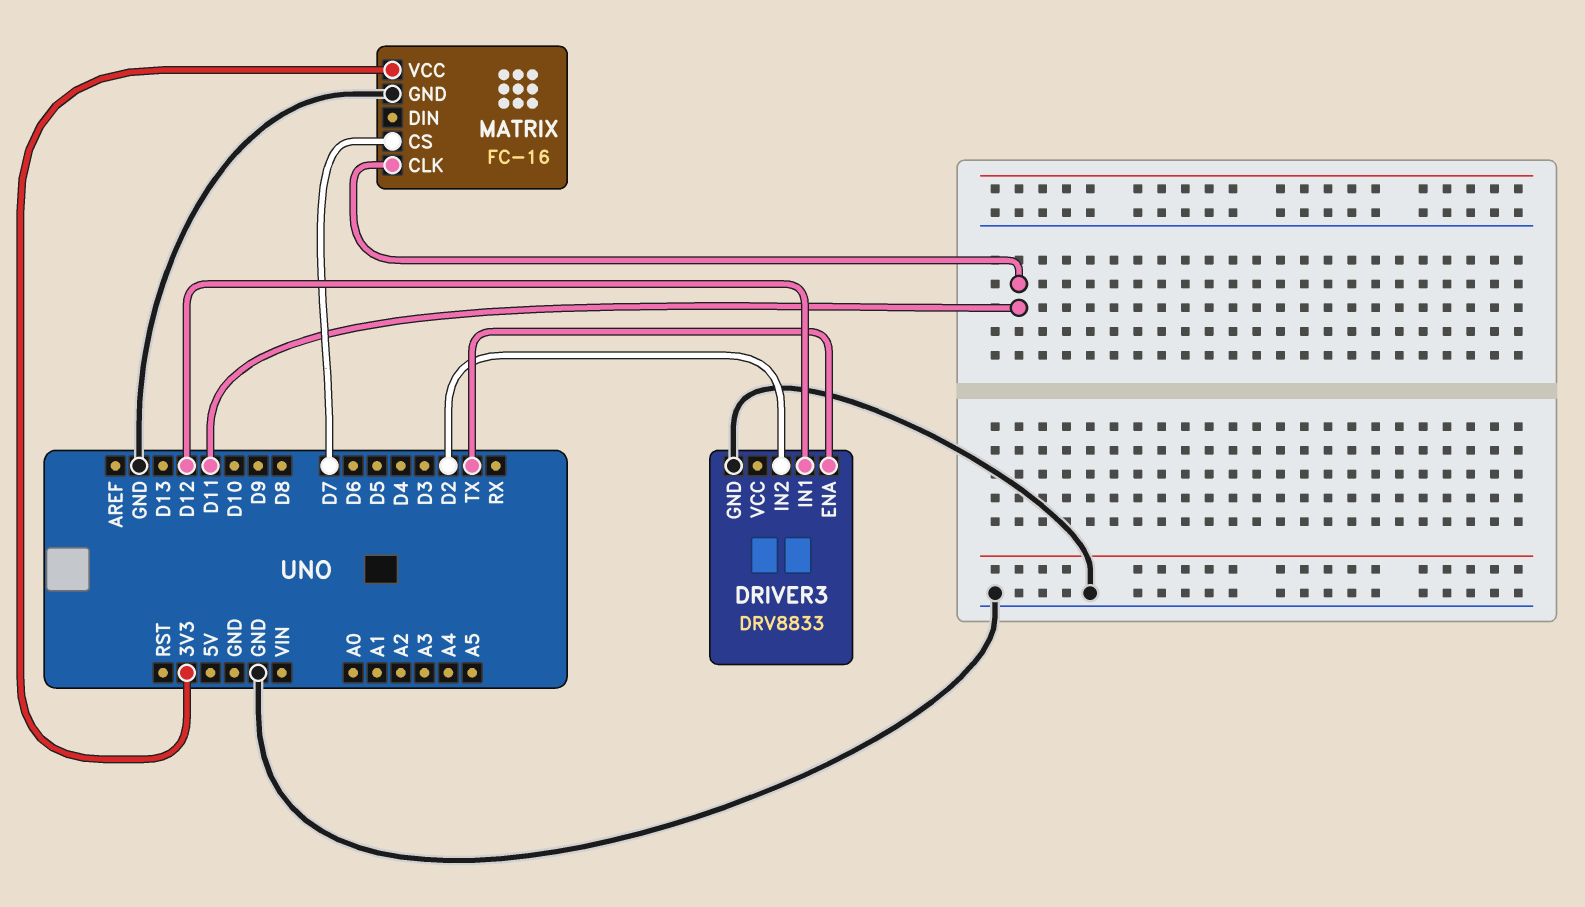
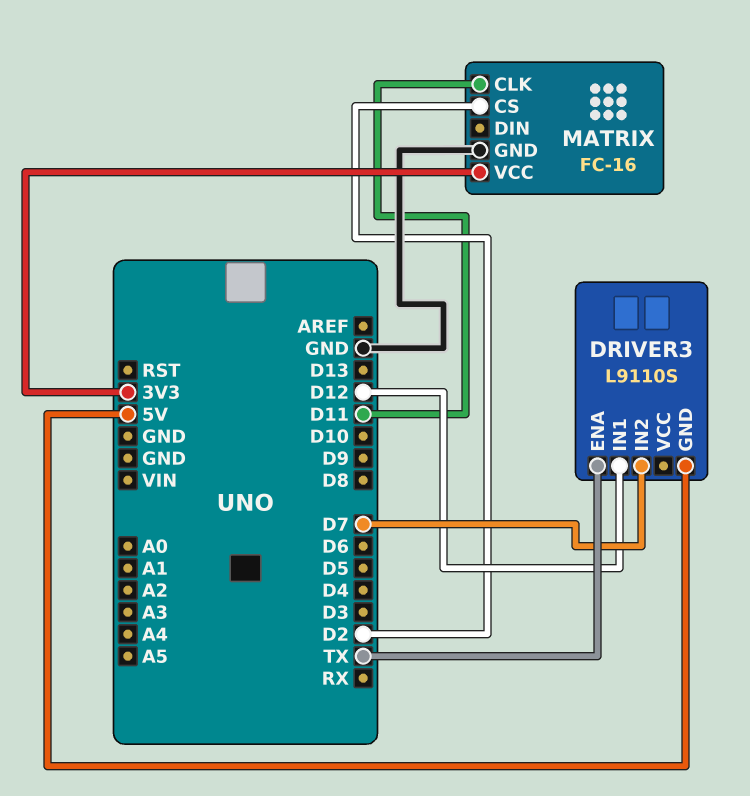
DRIVER3: DRV8833 -> L9110S
DRIVER3 pin GND: GND -> 5V
DRIVER3 pin IN2: D2 -> D7
MATRIX pin CS: D7 -> D2

